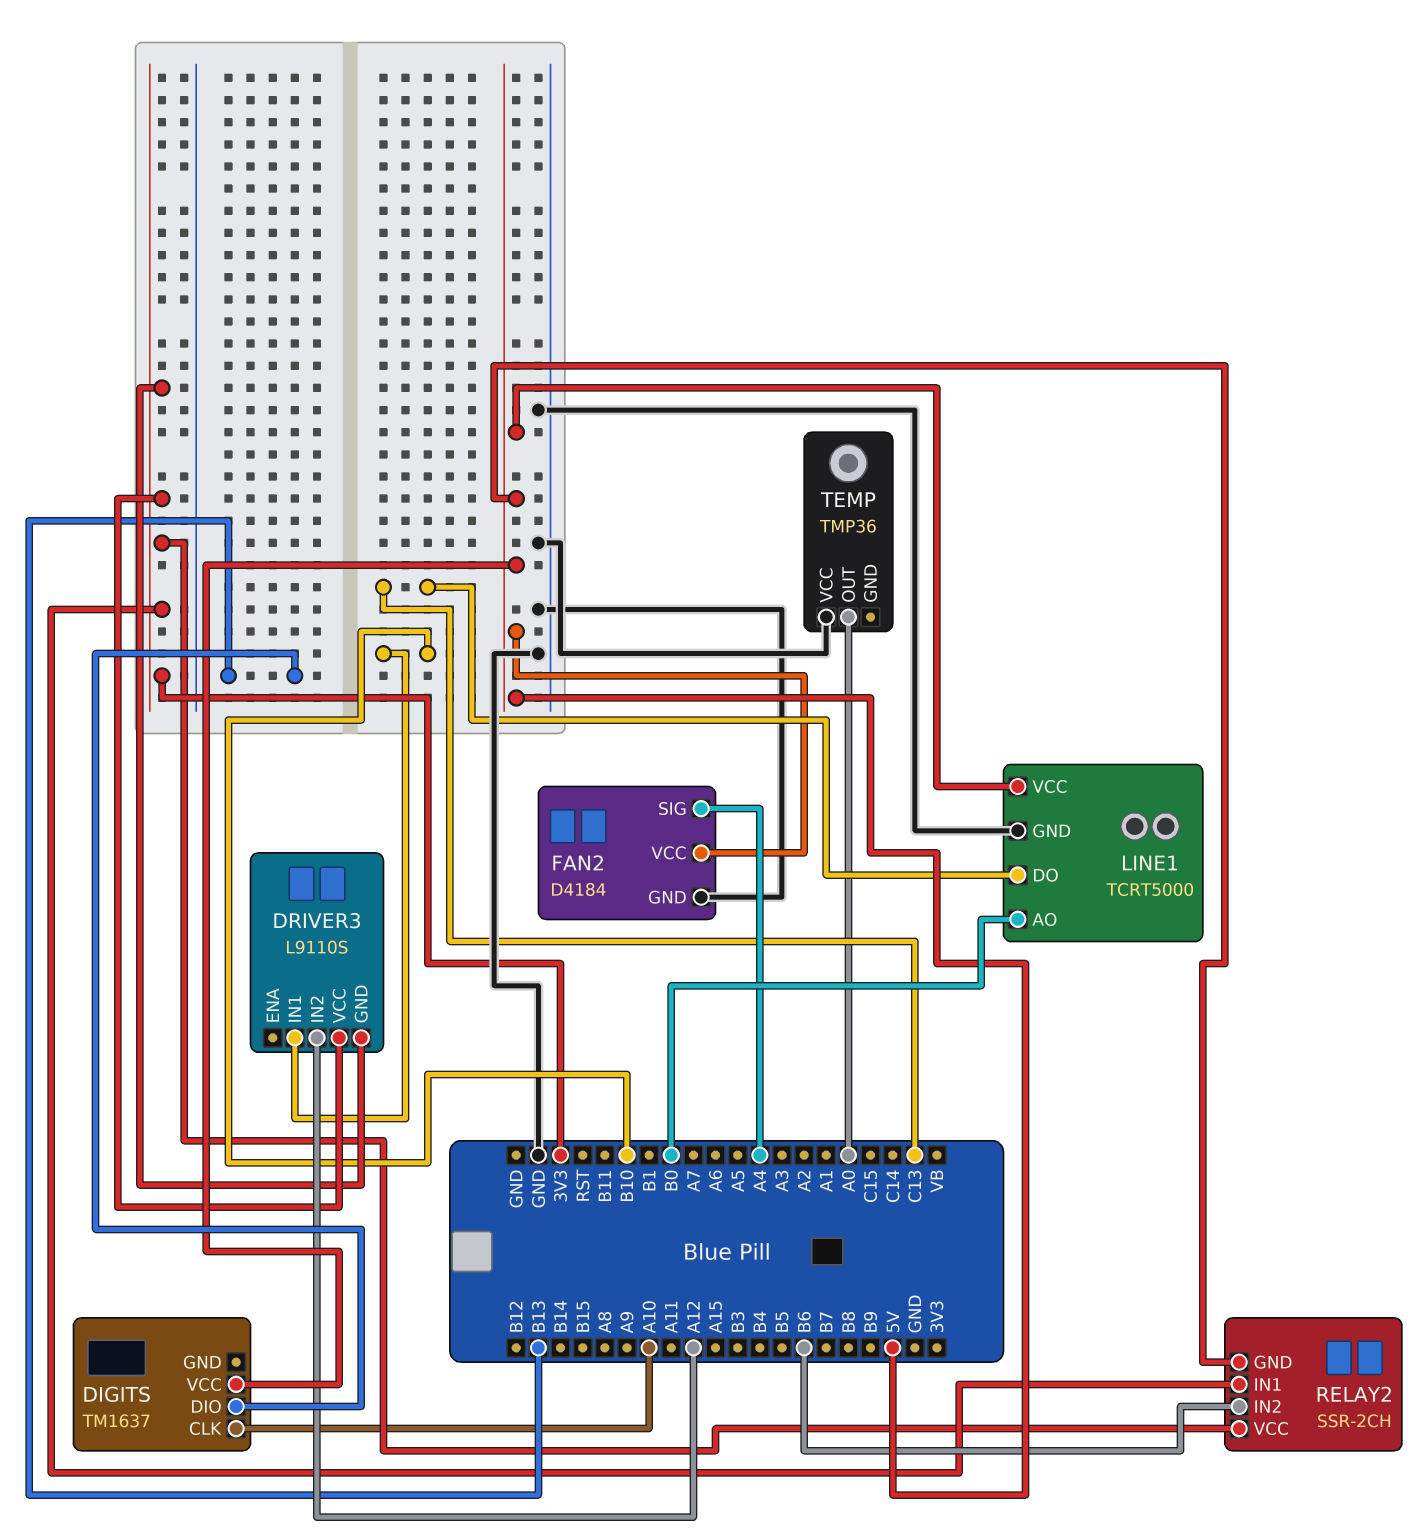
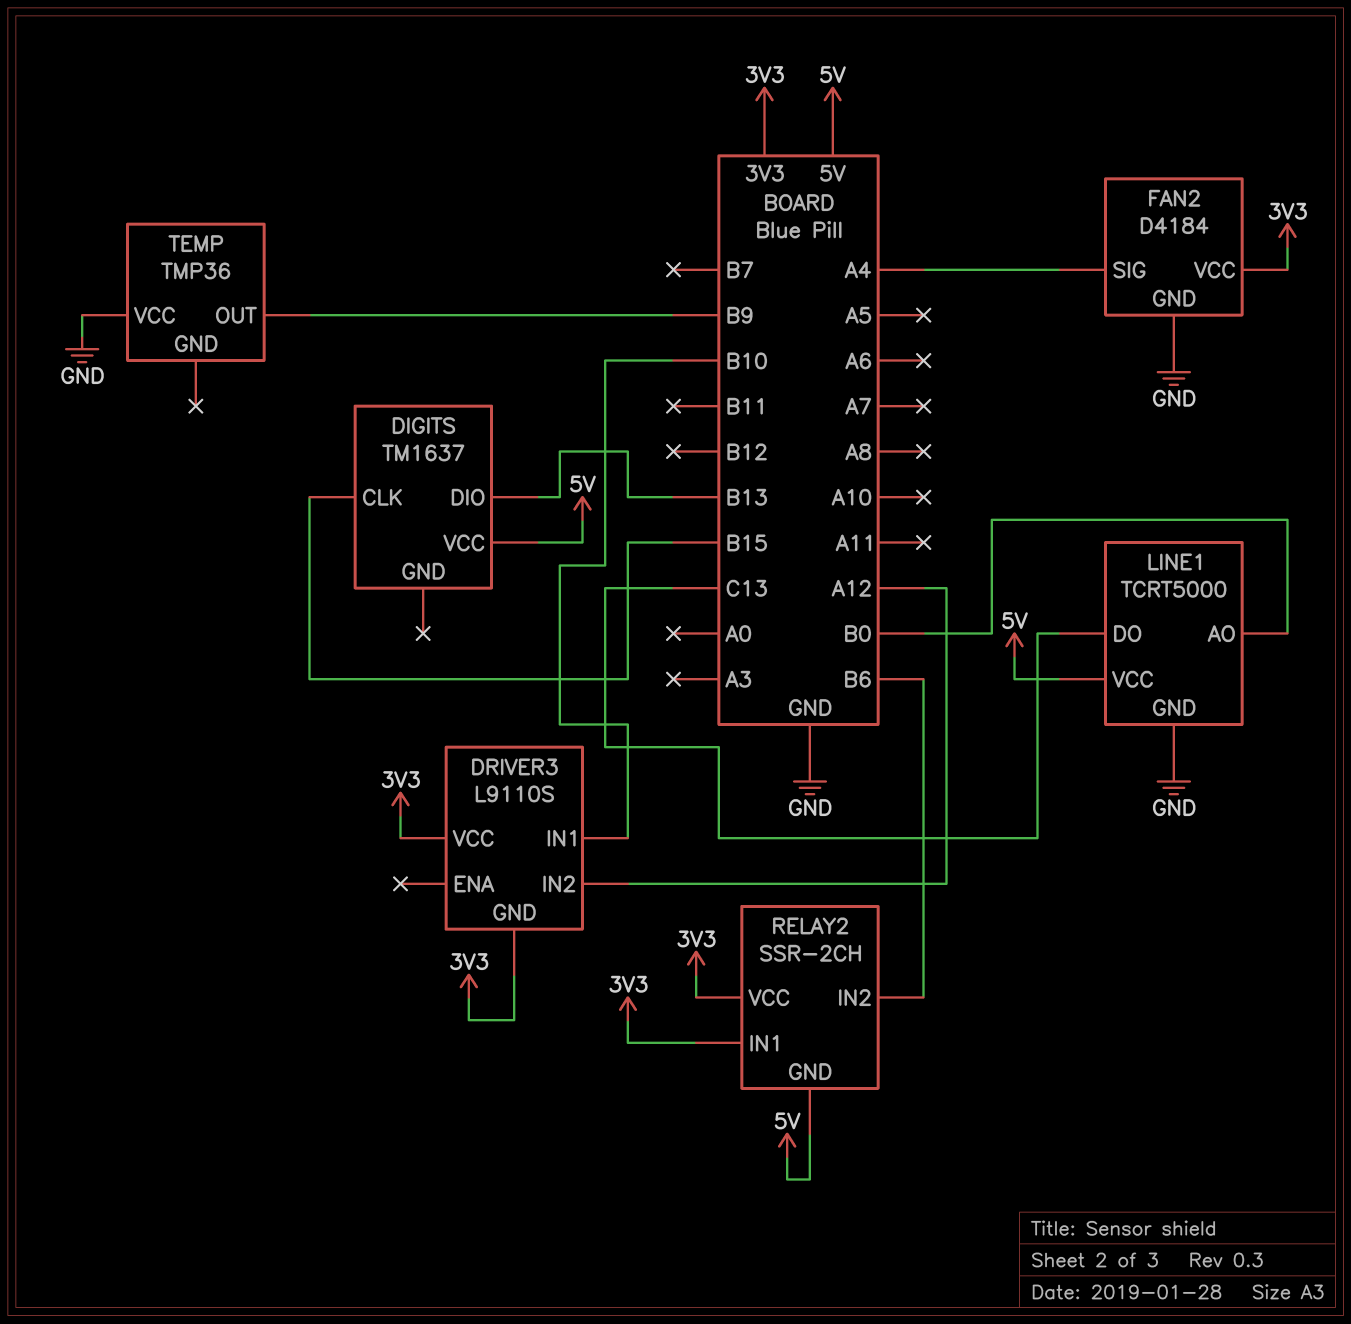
DIGITS pin CLK: A10 -> B15
FAN2 pin VCC: 5V -> 3V3
TEMP pin OUT: A0 -> B9

